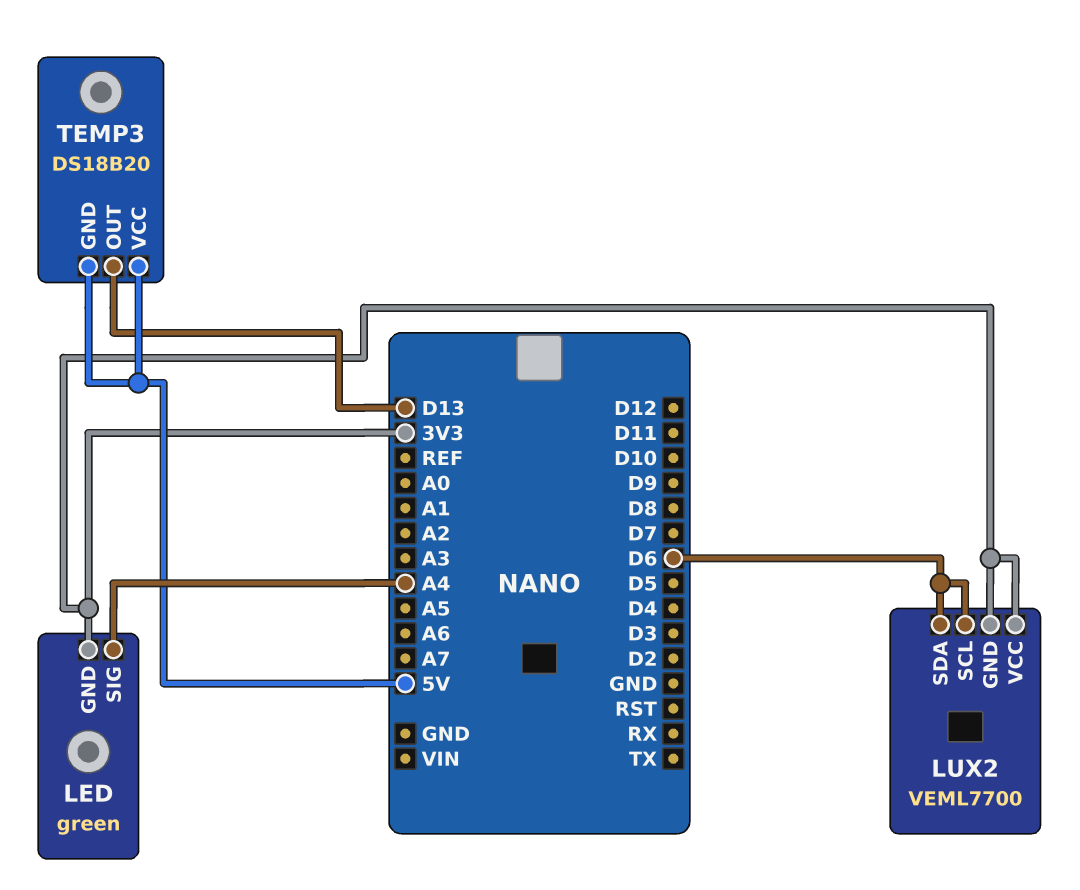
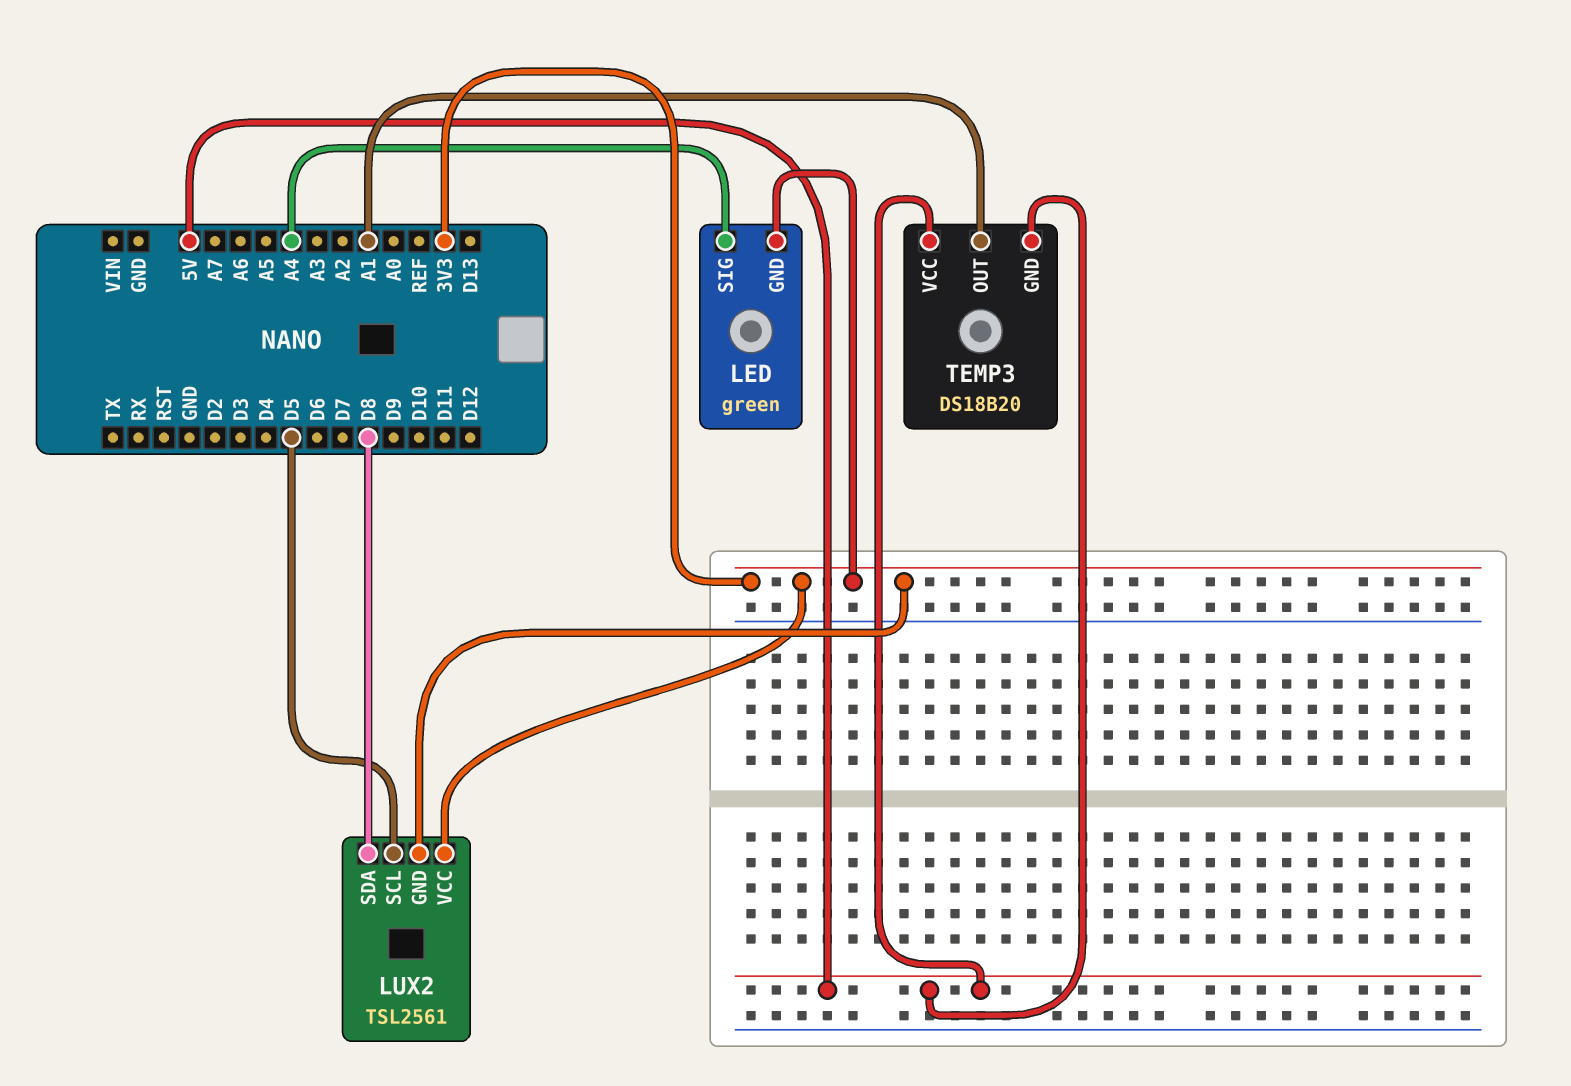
LUX2: VEML7700 -> TSL2561
LUX2 pin SCL: D6 -> D5
LUX2 pin SDA: D6 -> D8
TEMP3 pin OUT: D13 -> A1

